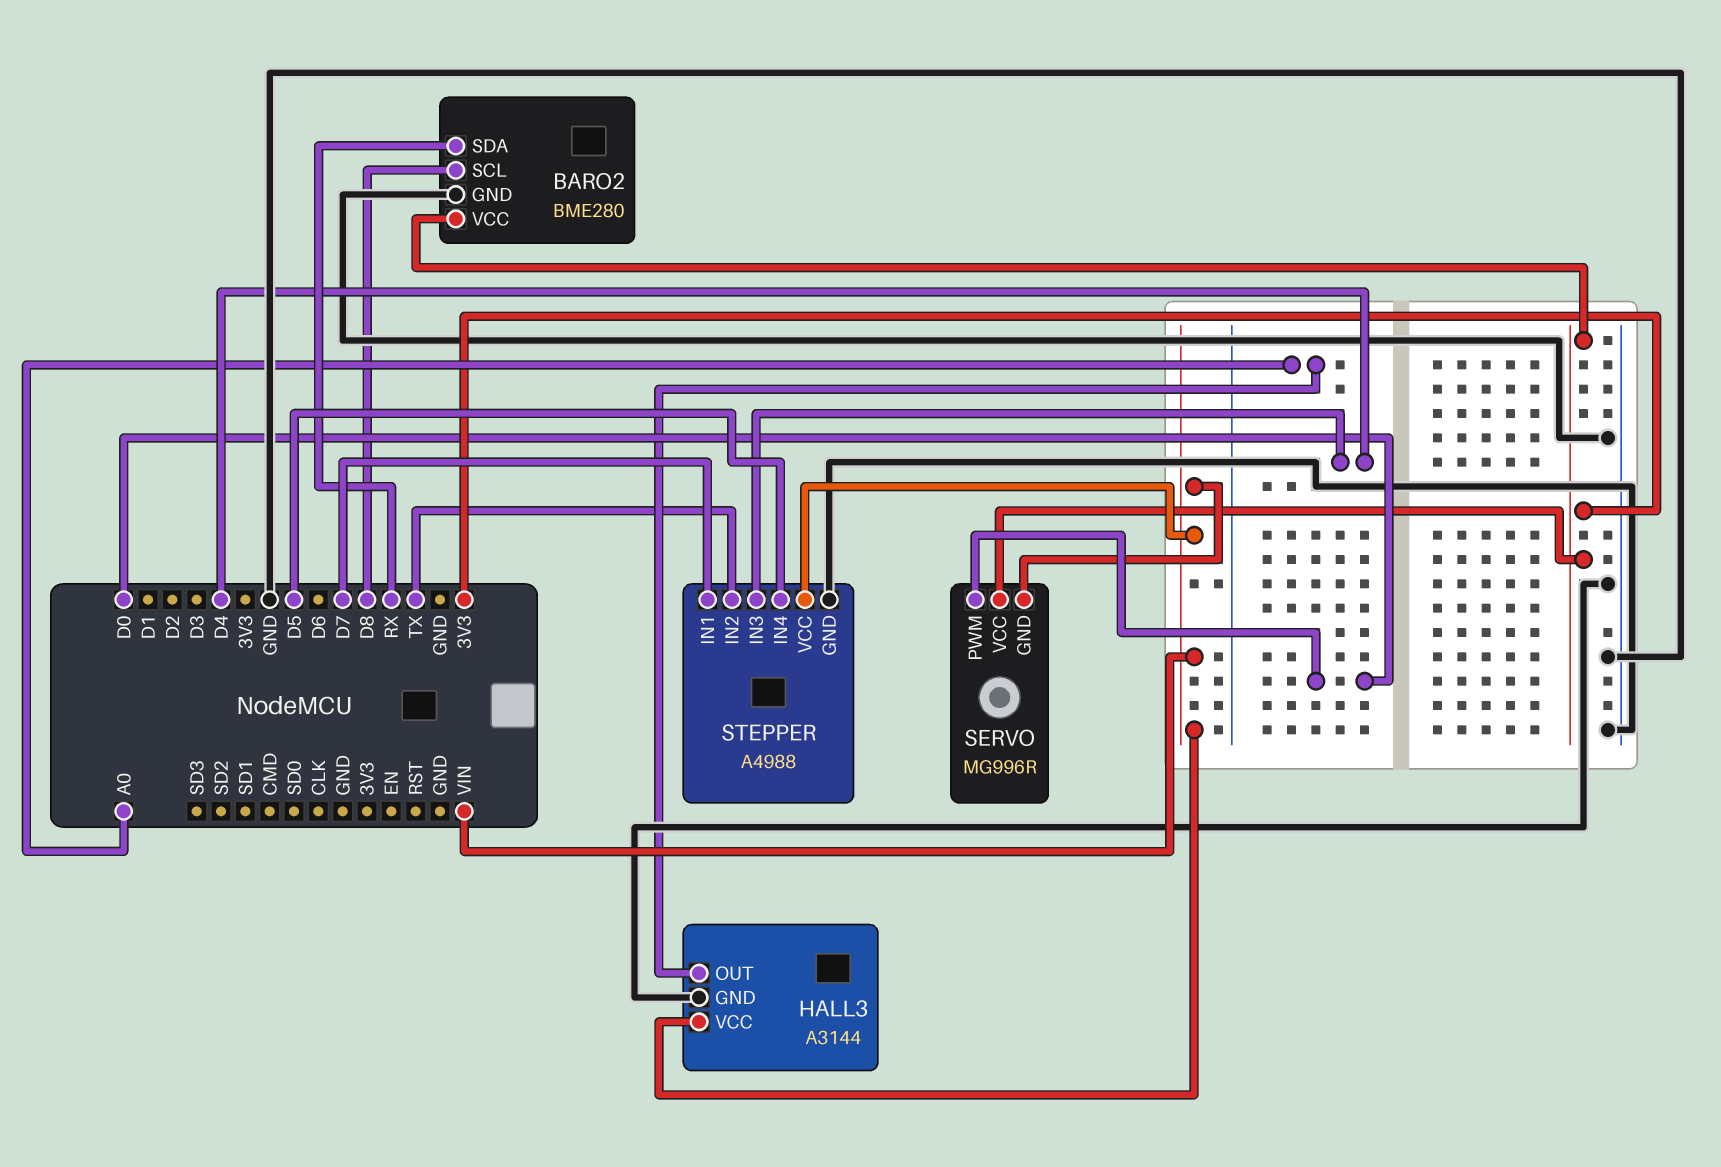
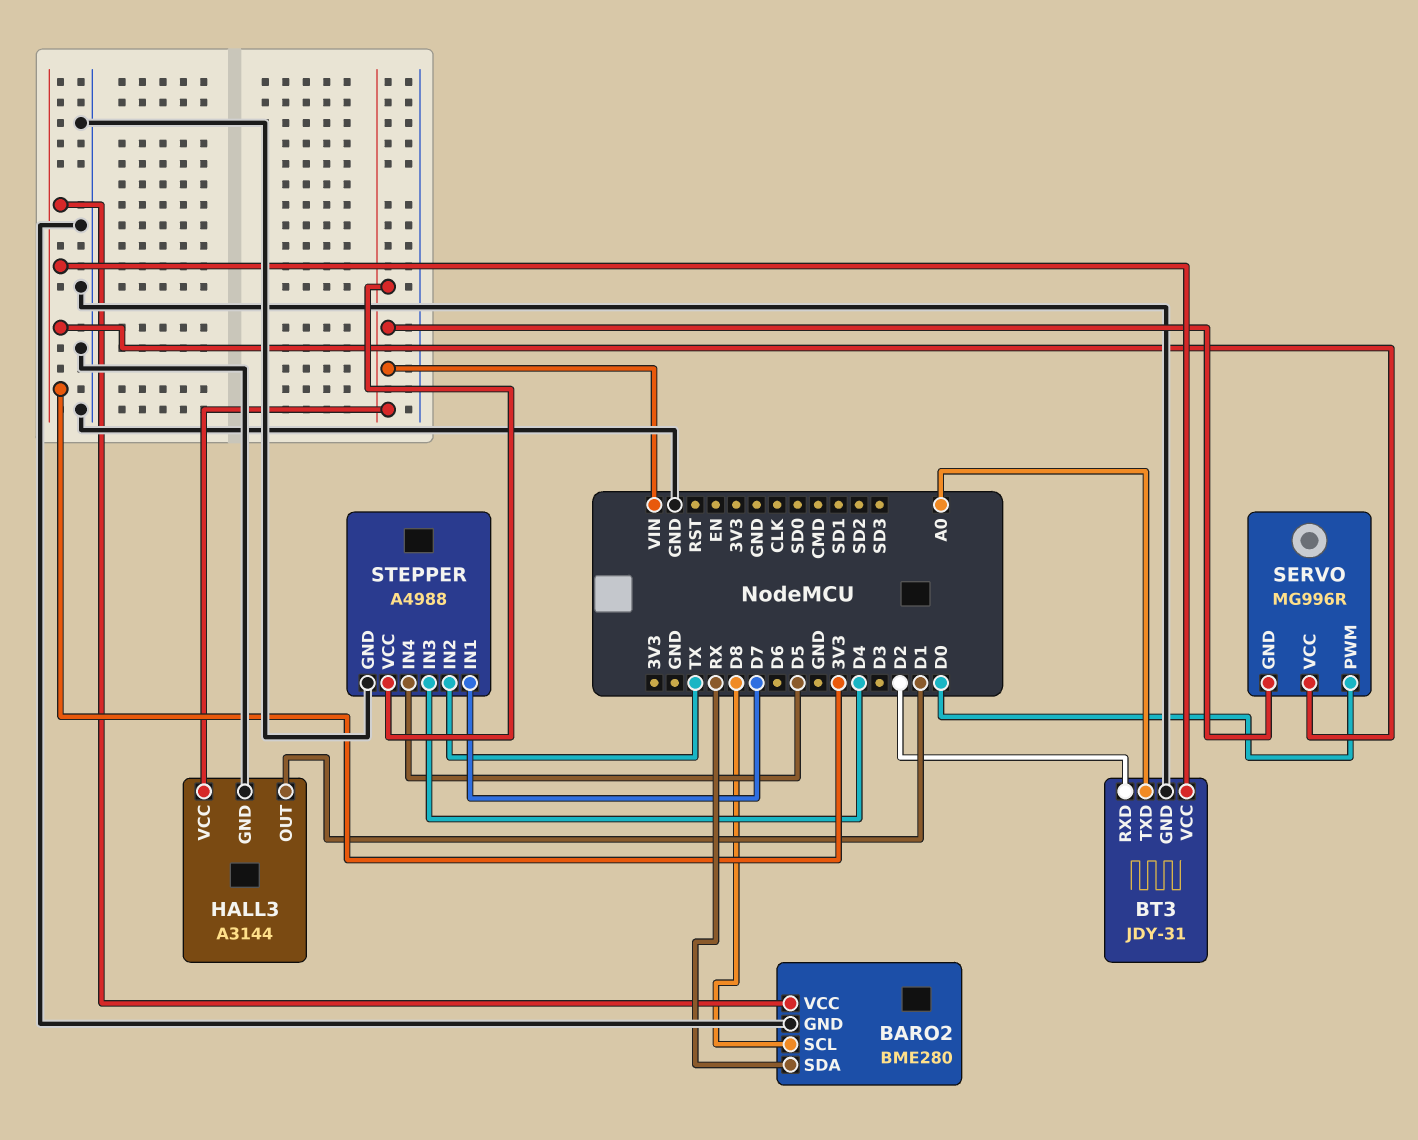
BT3: none -> JDY-31
BT3 pin GND: none -> GND
BT3 pin RXD: none -> D2
BT3 pin TXD: none -> A0
BT3 pin VCC: none -> 3V3
HALL3 pin OUT: A0 -> D1

